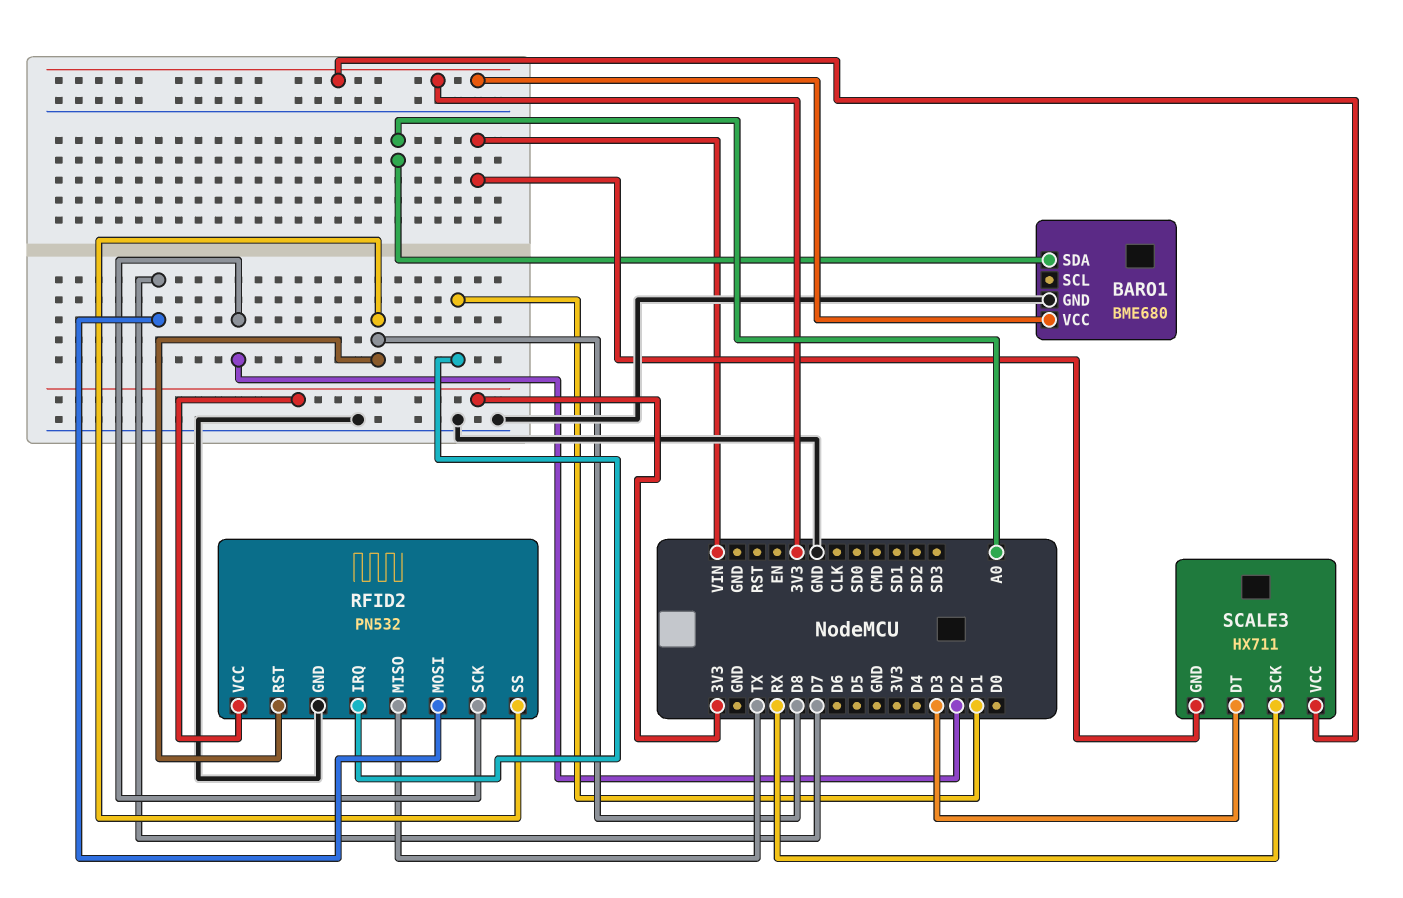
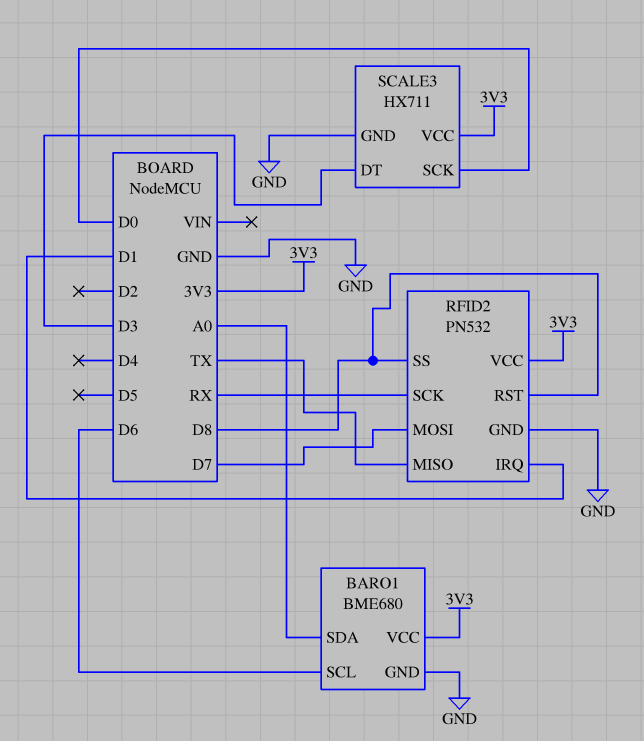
BARO1 pin SCL: none -> D6
RFID2 pin SCK: D2 -> RX
SCALE3 pin GND: VIN -> GND
SCALE3 pin SCK: RX -> D0

